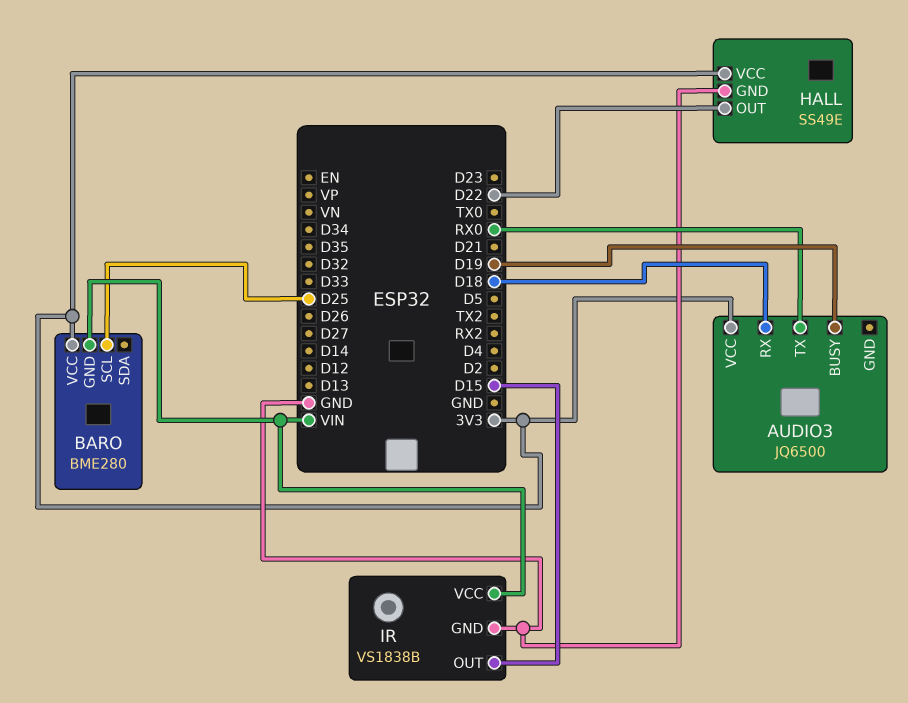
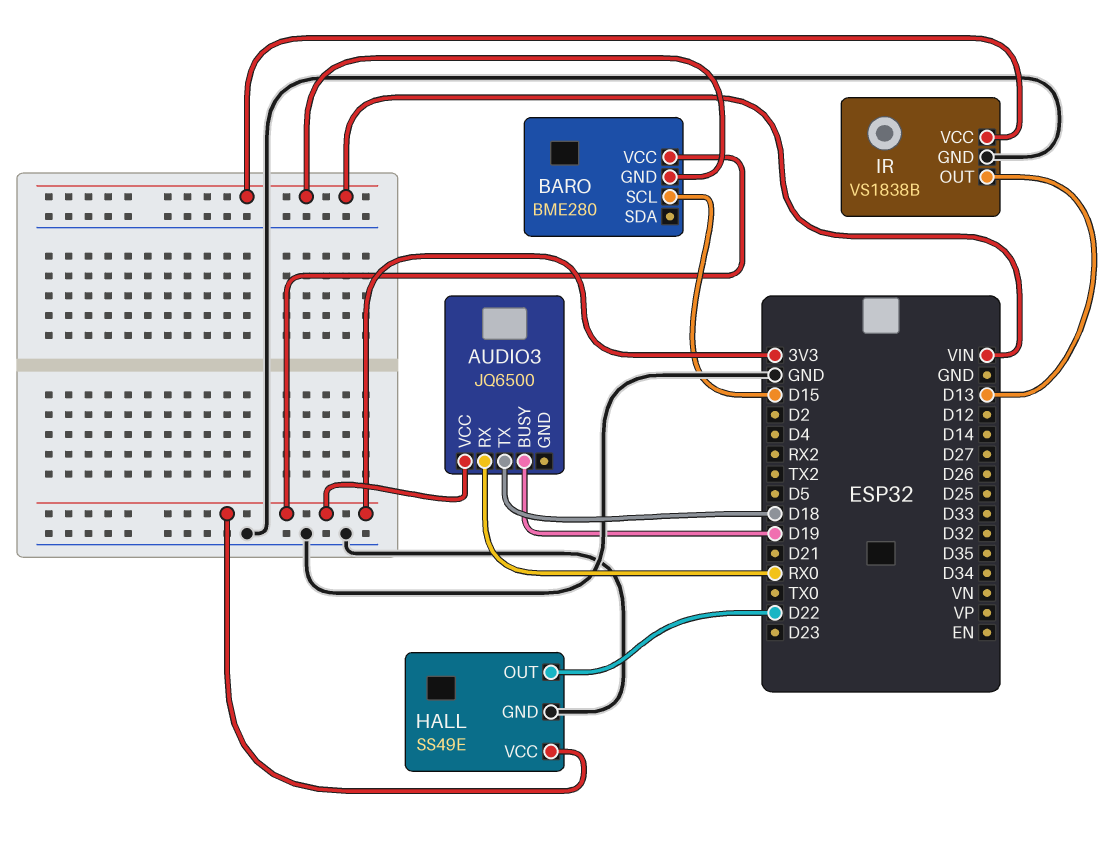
AUDIO3 pin RX: D18 -> RX0
AUDIO3 pin TX: RX0 -> D18
BARO pin SCL: D25 -> D15
IR pin OUT: D15 -> D13

